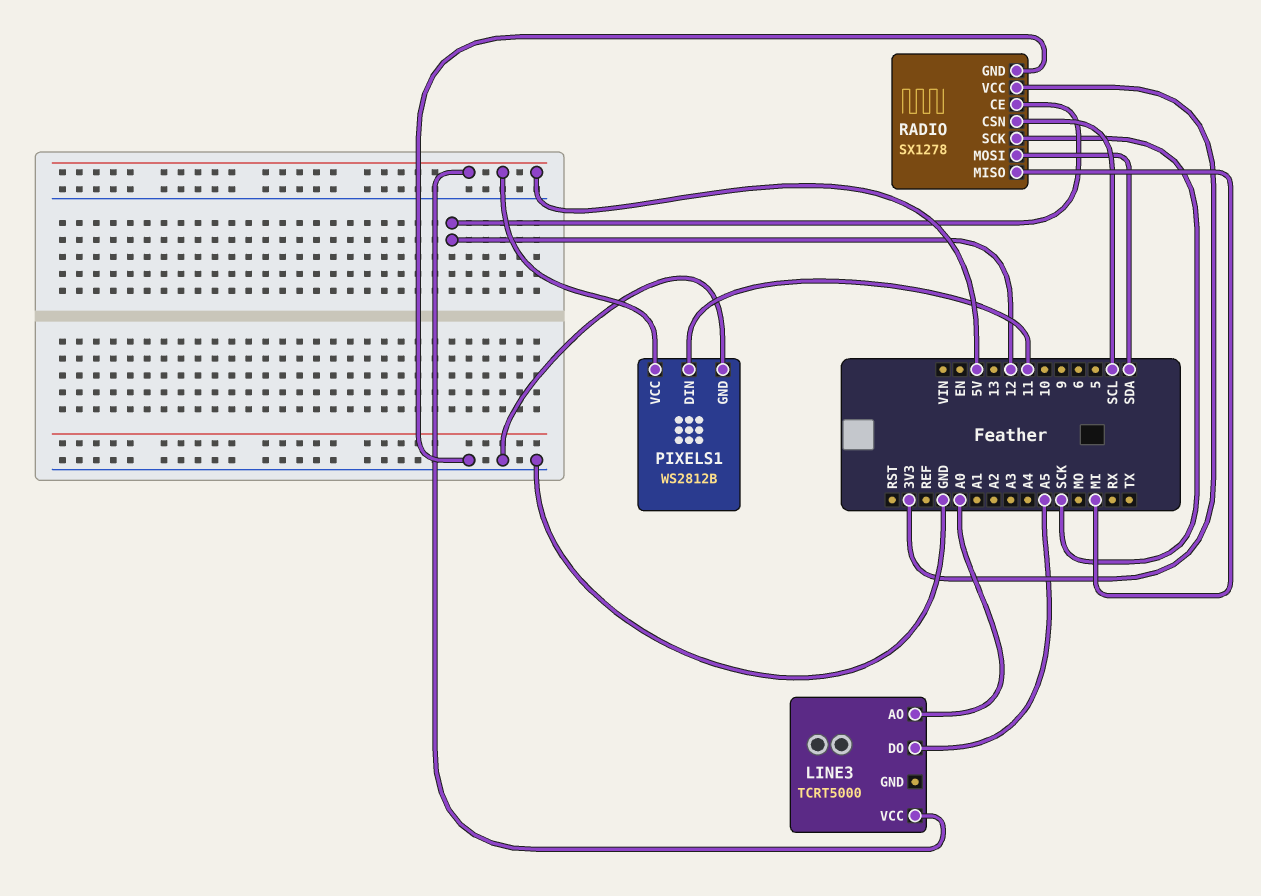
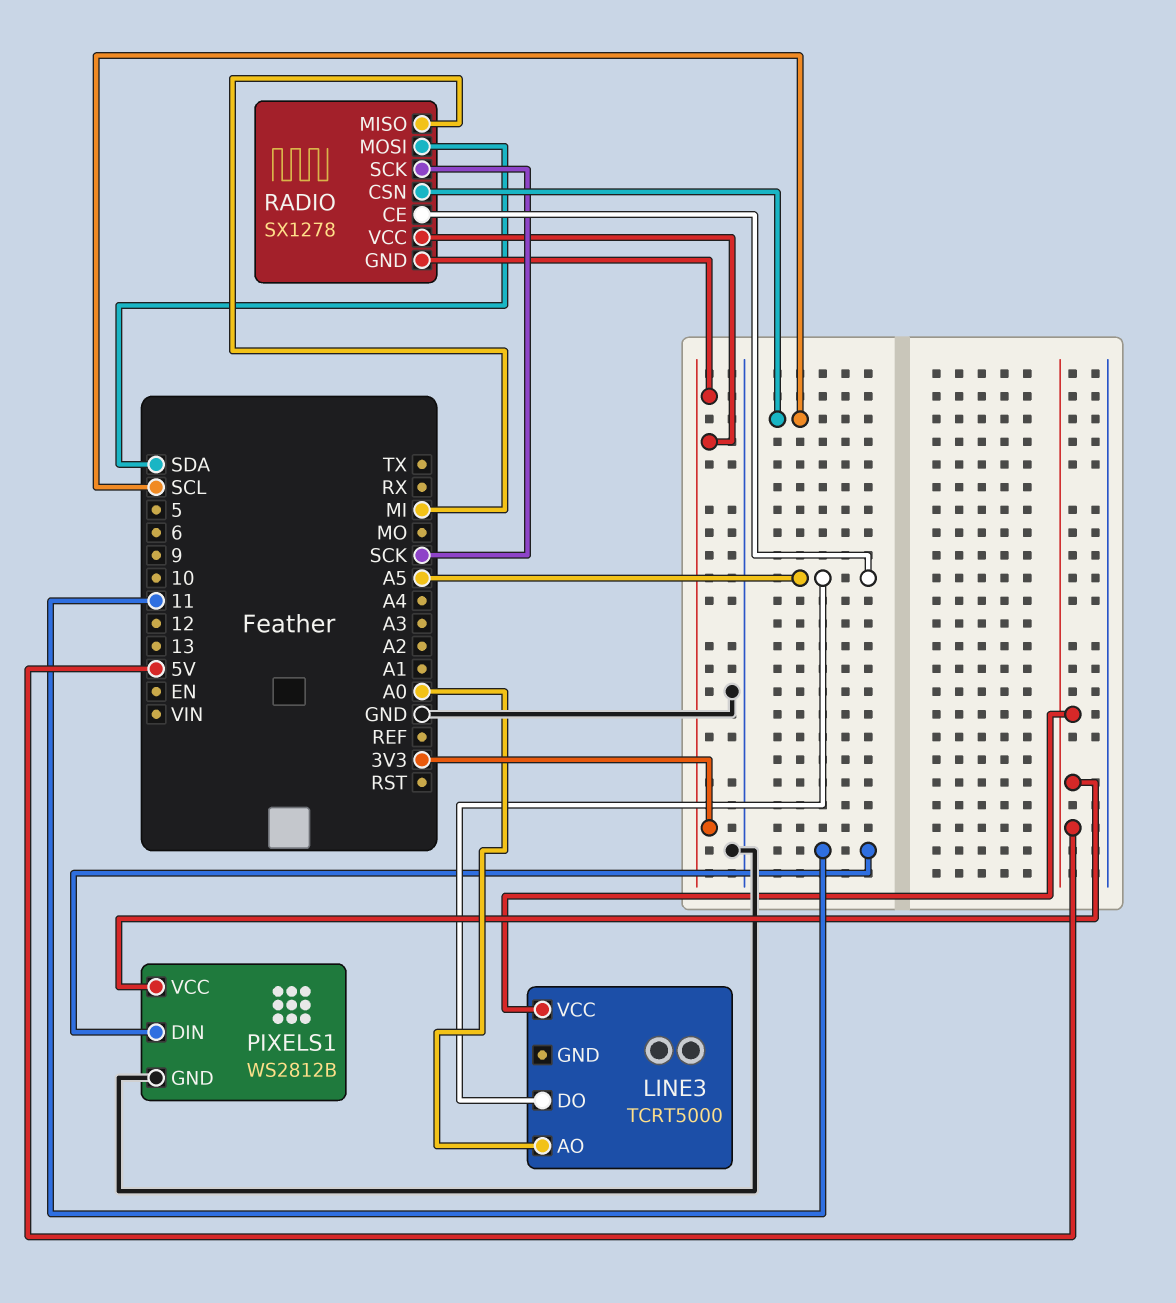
RADIO pin CE: 12 -> A5
RADIO pin GND: GND -> 3V3

